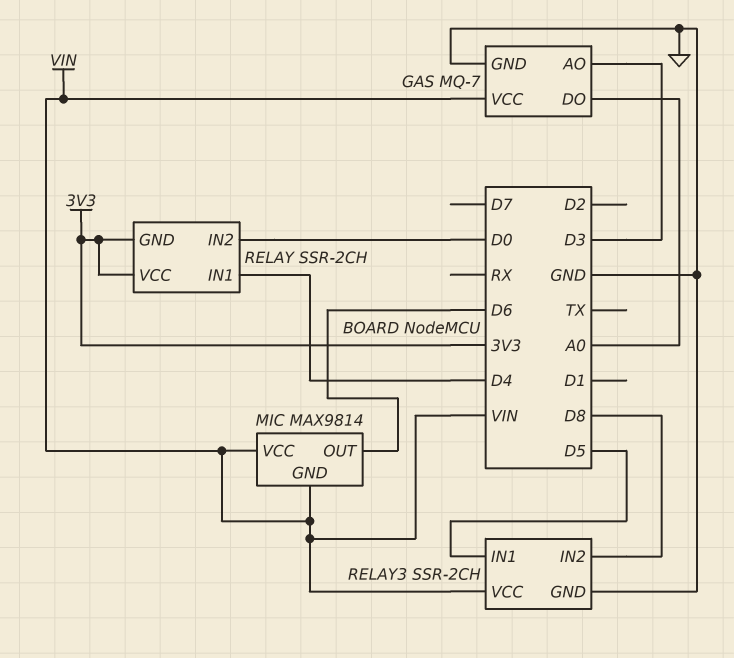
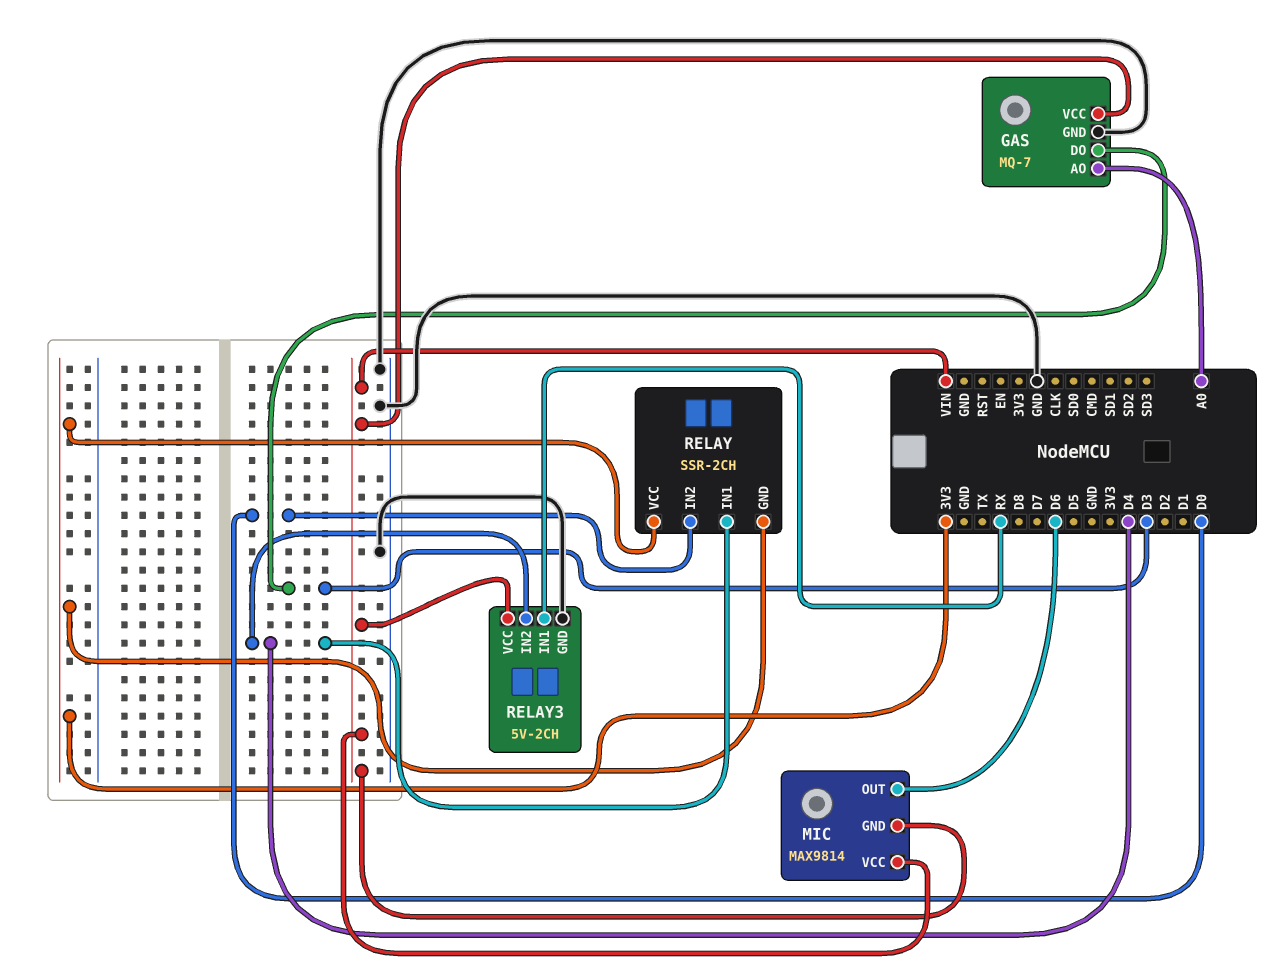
GAS pin AO: D3 -> A0
GAS pin DO: A0 -> D3
RELAY3: SSR-2CH -> 5V-2CH
RELAY3 pin IN1: D5 -> RX
RELAY3 pin IN2: D8 -> D4

